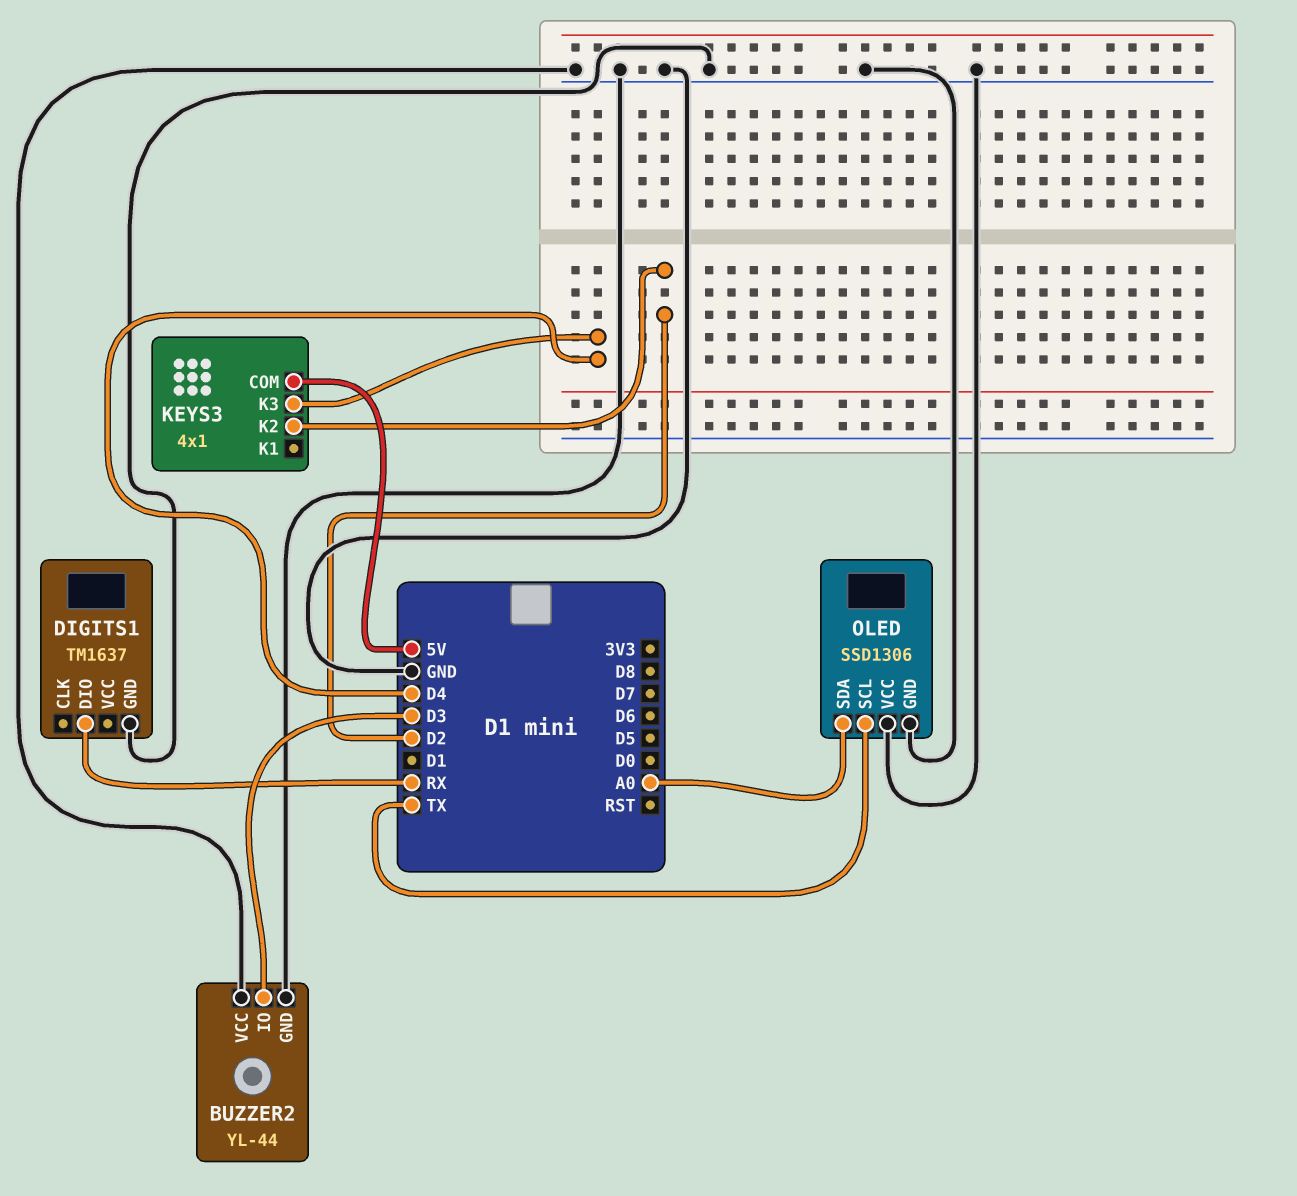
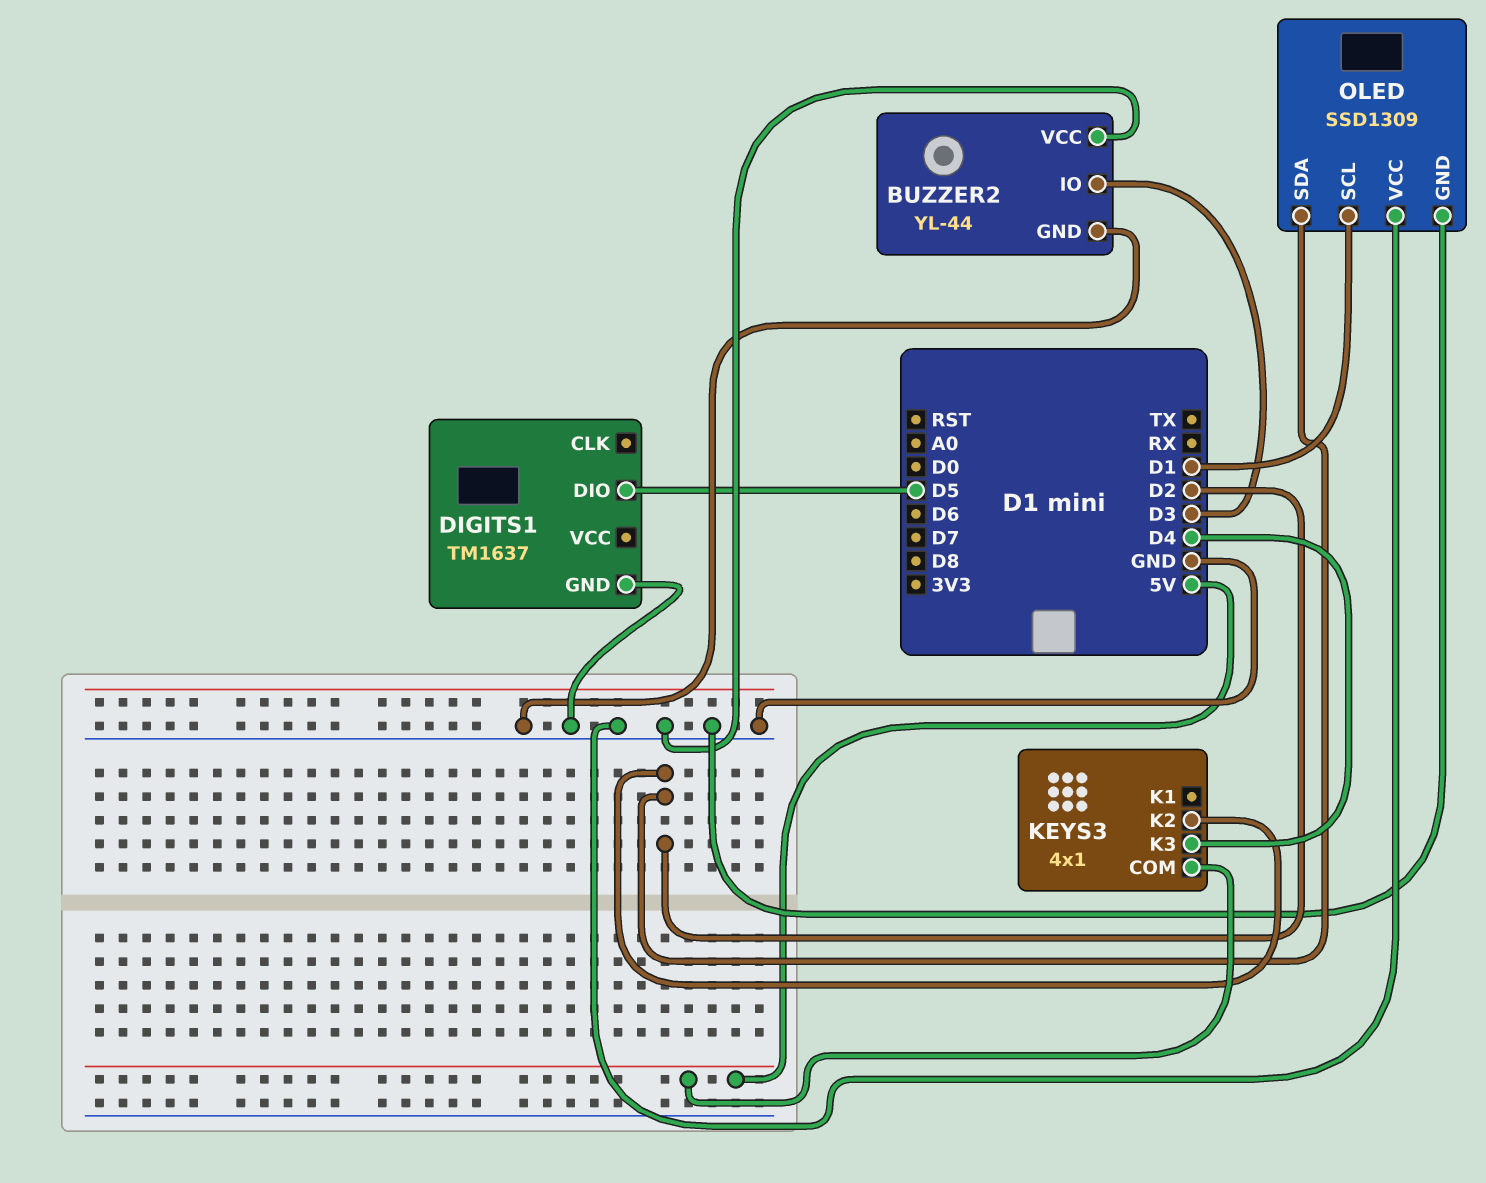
DIGITS1 pin DIO: RX -> D5
OLED: SSD1306 -> SSD1309
OLED pin SCL: TX -> D1
OLED pin SDA: A0 -> D2

